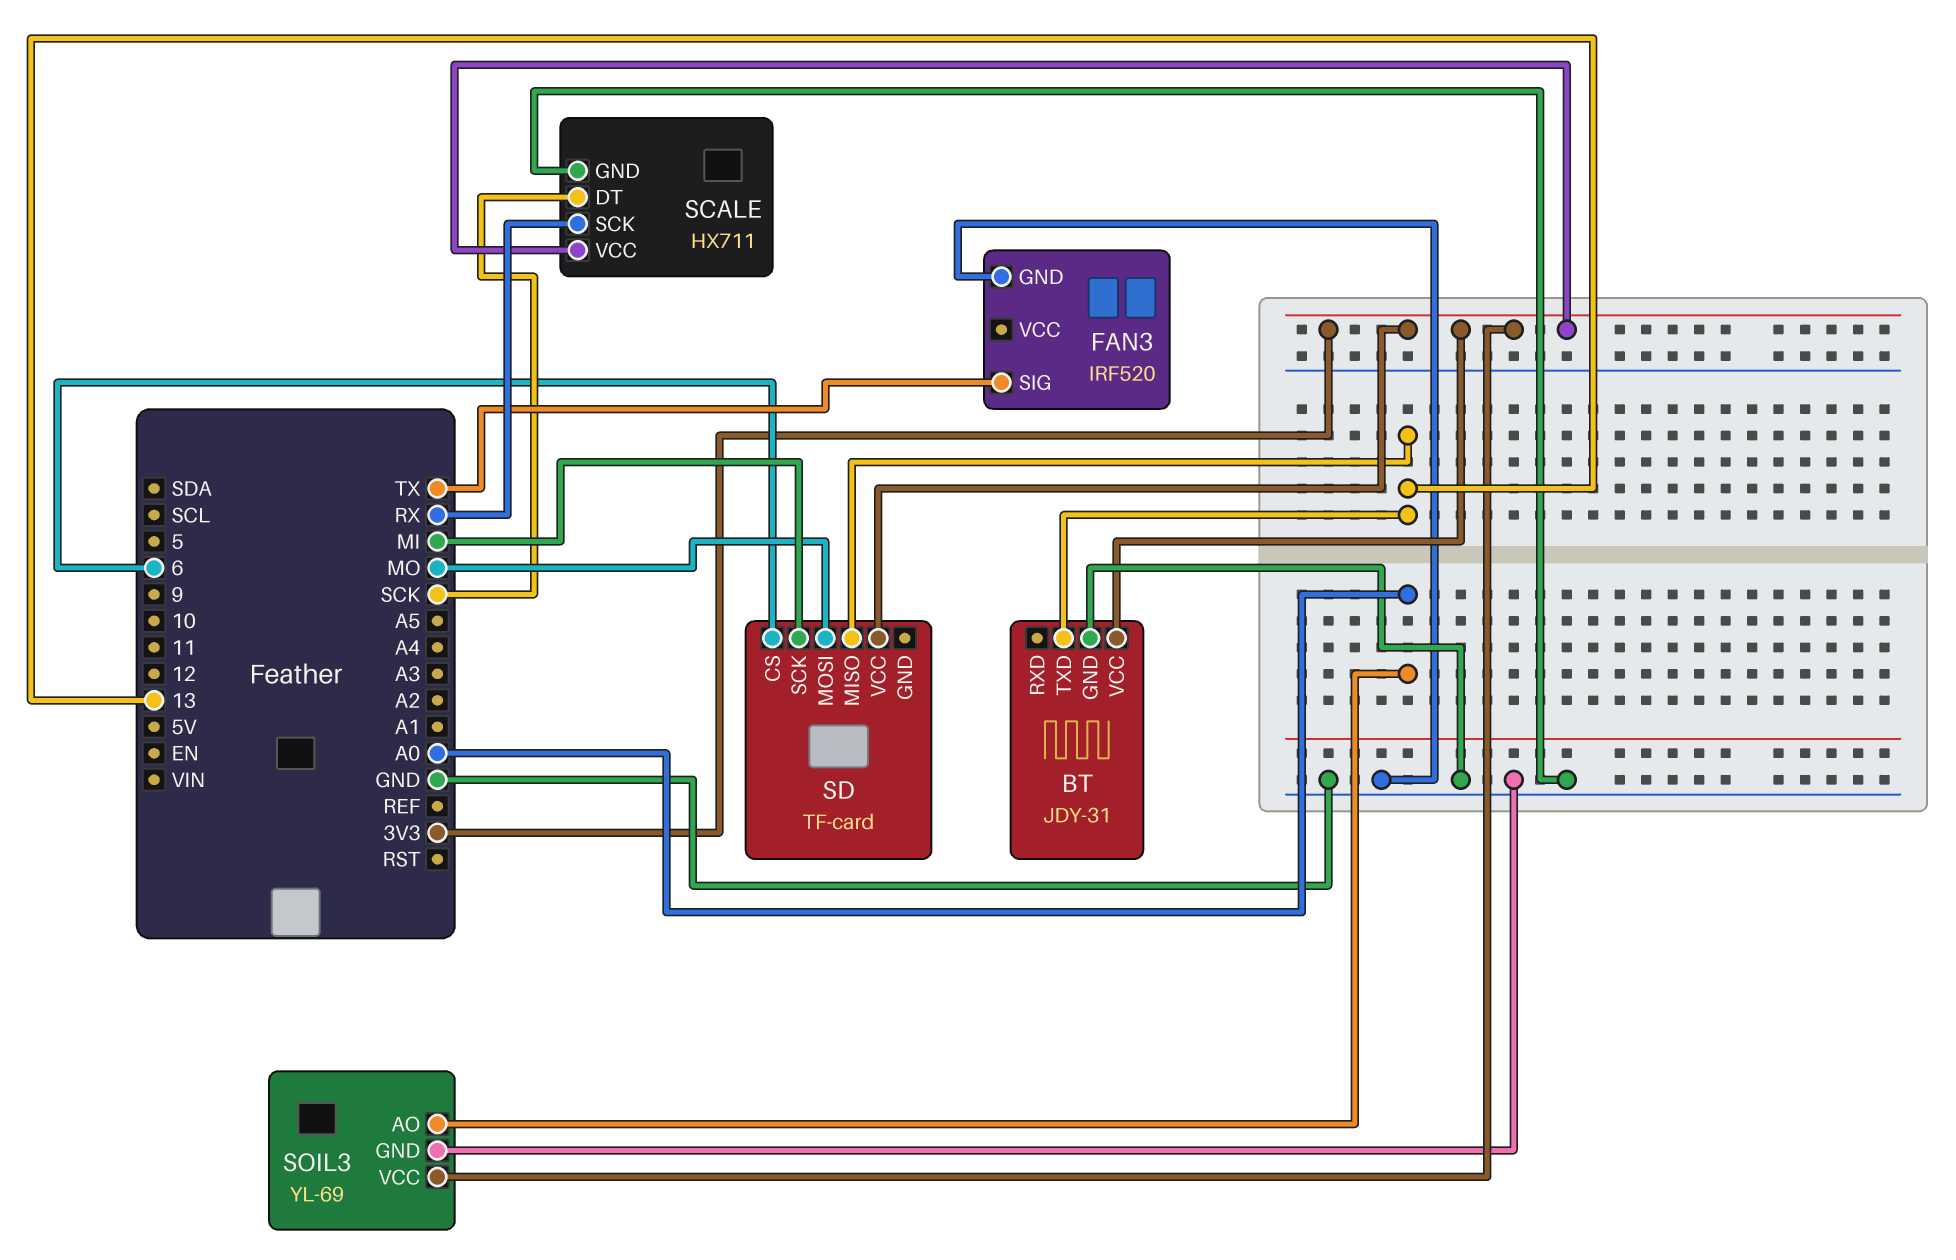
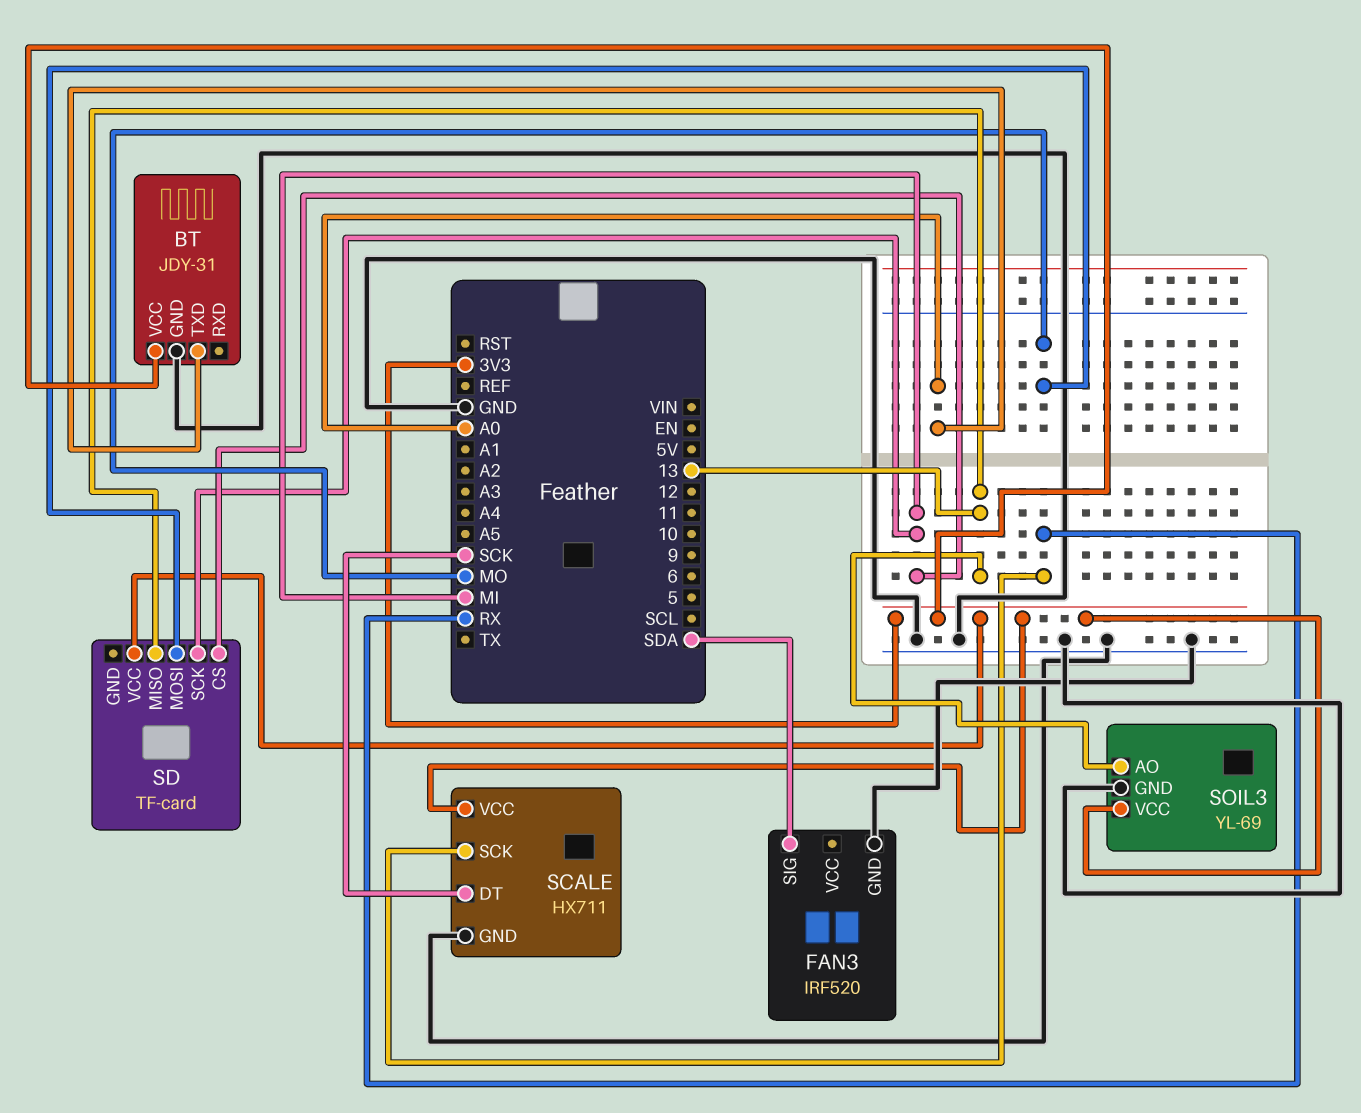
BT pin TXD: 13 -> A0
FAN3 pin SIG: TX -> SDA
SD pin CS: 6 -> MI
SOIL3 pin AO: A0 -> 13

